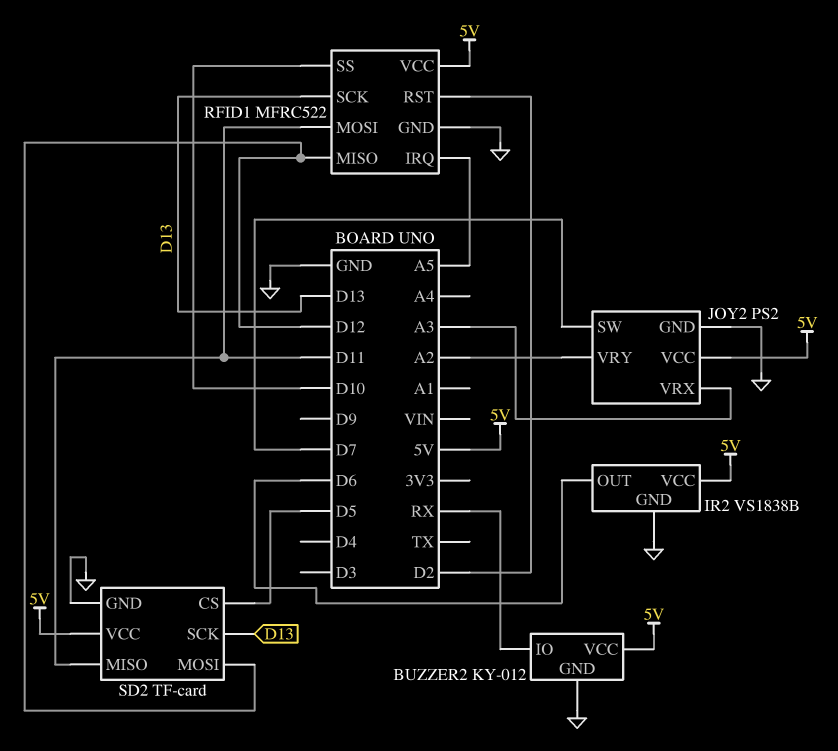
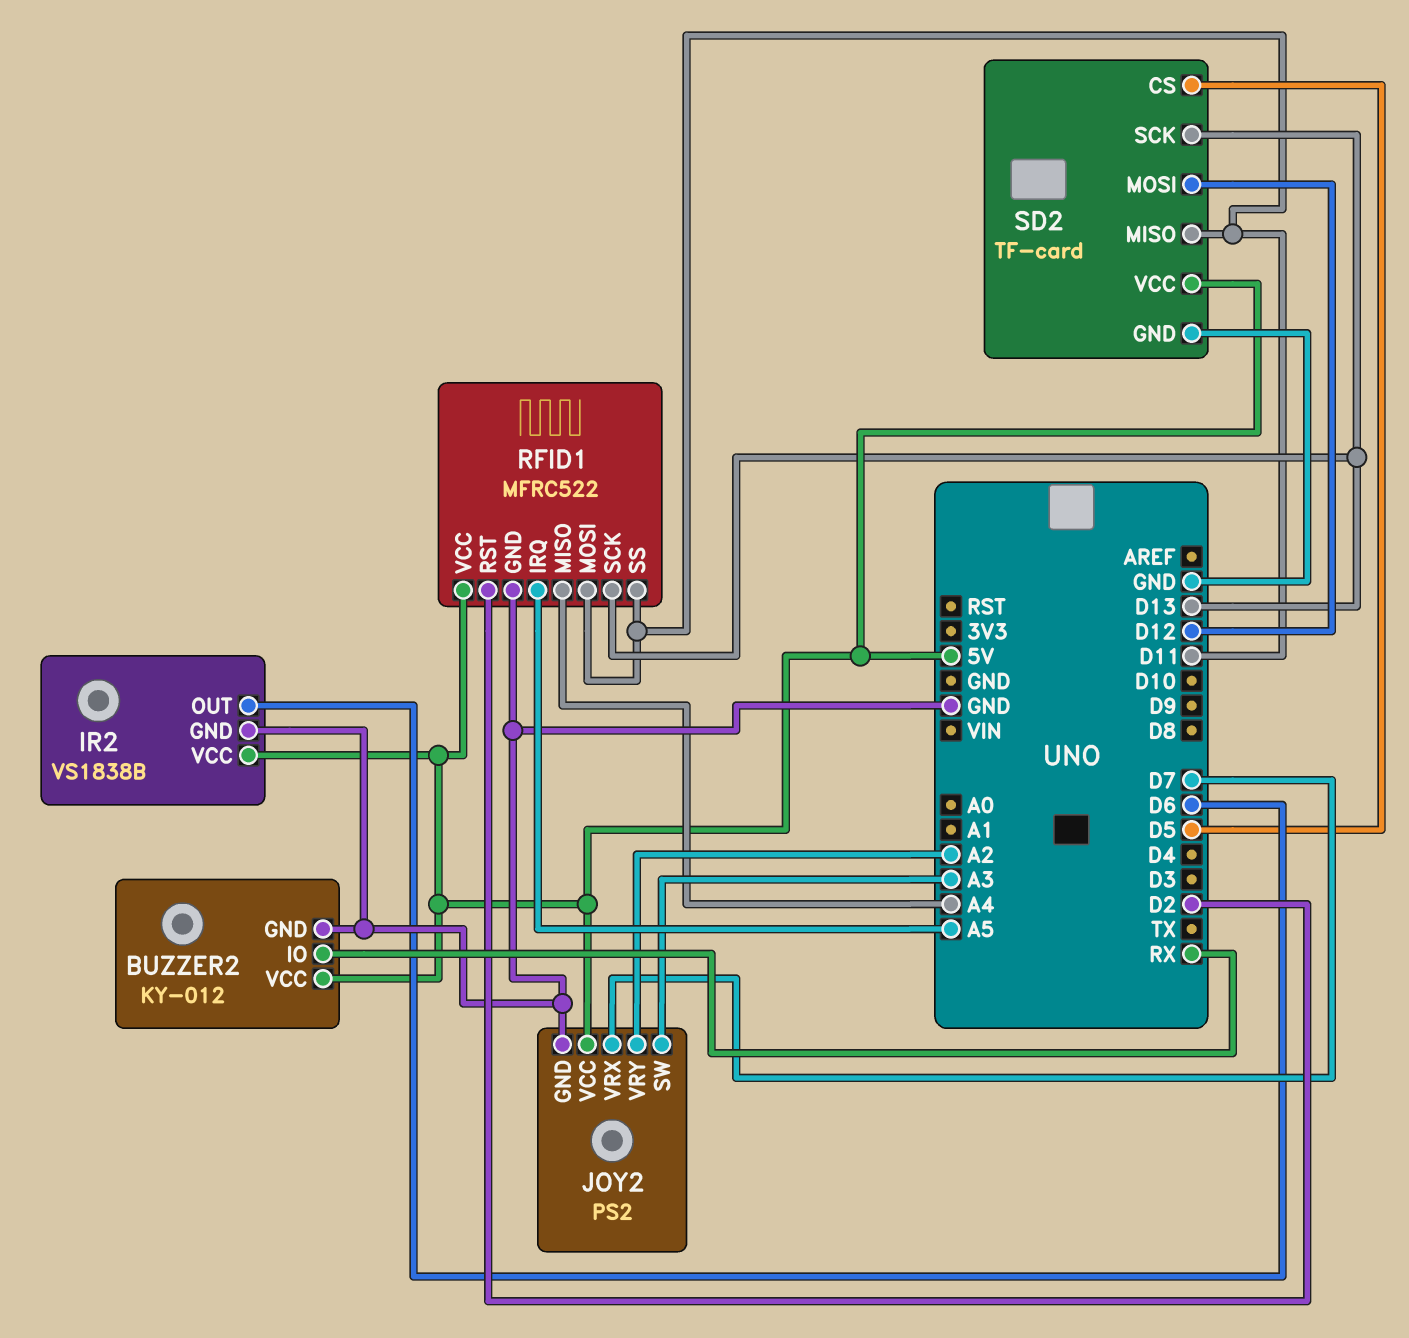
JOY2 pin SW: D7 -> A3
JOY2 pin VRX: A3 -> D7
RFID1 pin MISO: D12 -> A4
RFID1 pin SS: D10 -> D11

